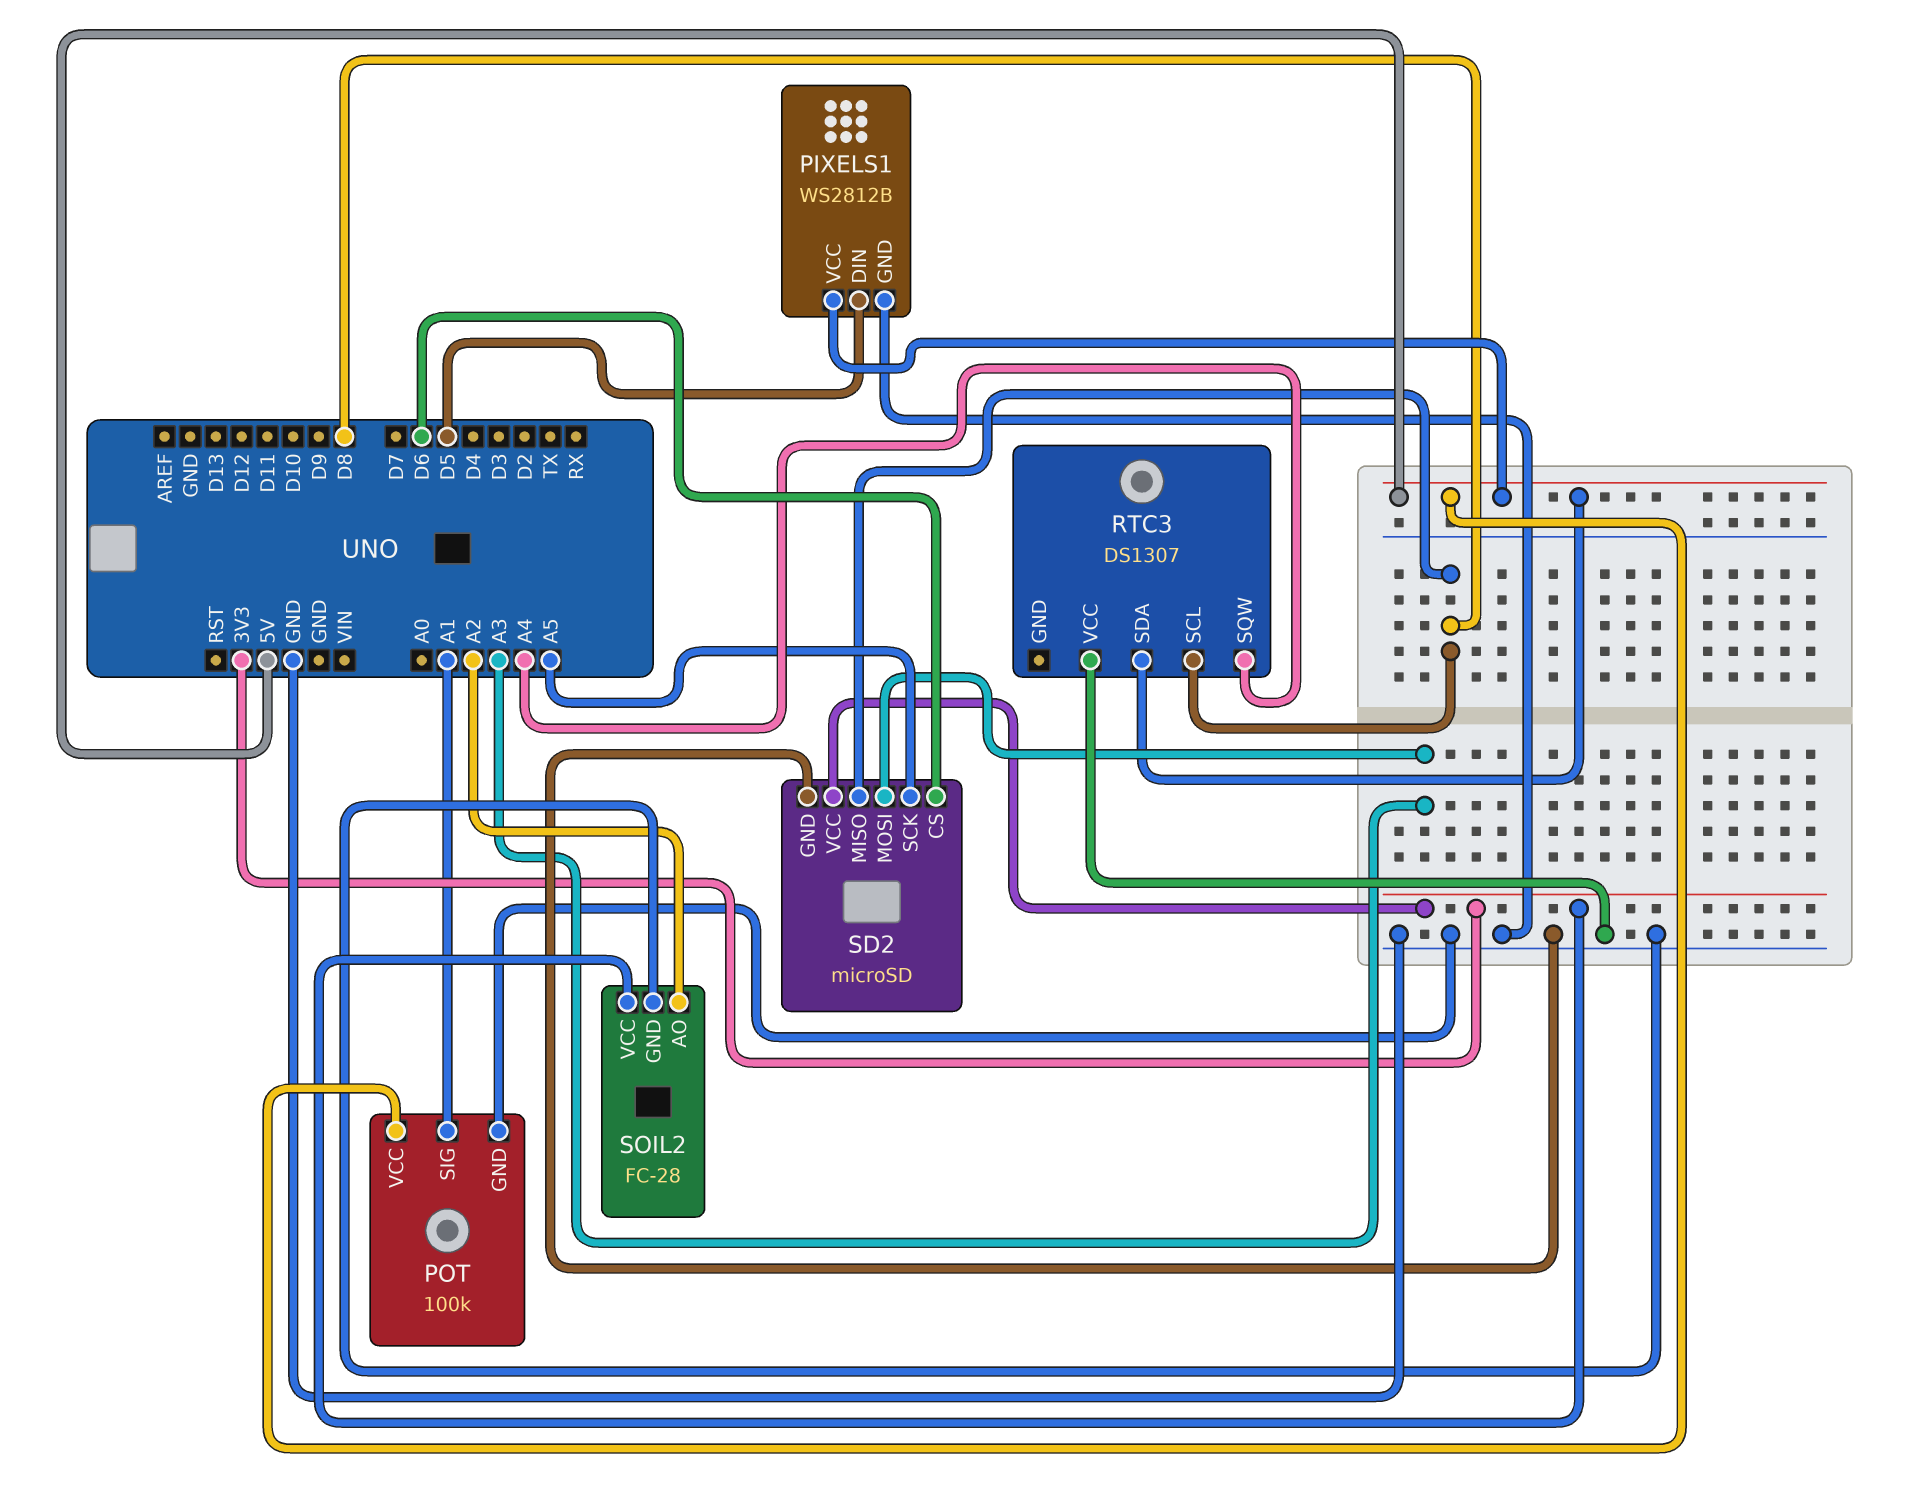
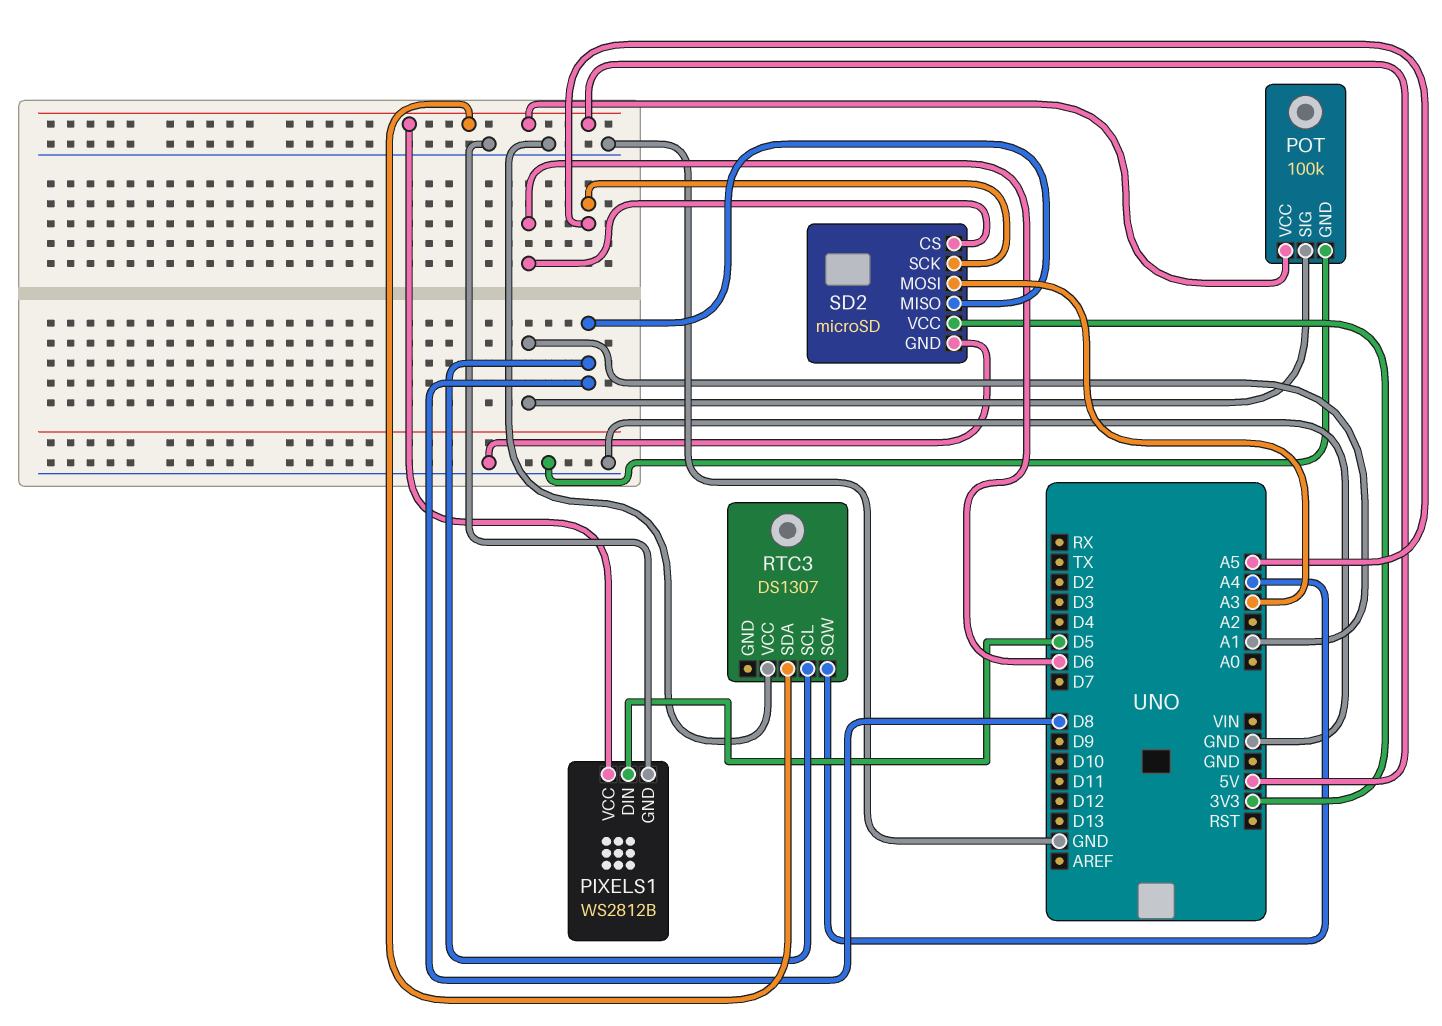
SOIL2: FC-28 -> none
SOIL2 pin AO: A2 -> none
SOIL2 pin GND: GND -> none
SOIL2 pin VCC: 3V3 -> none

